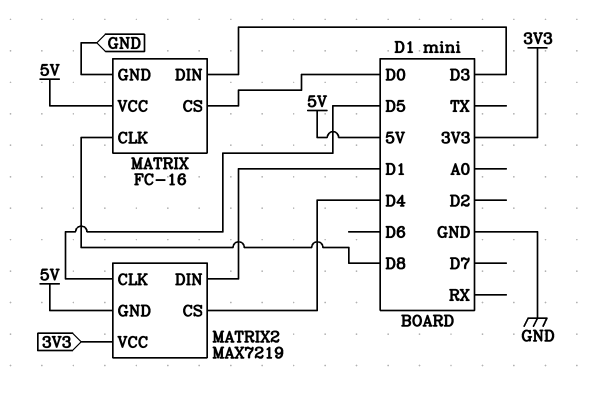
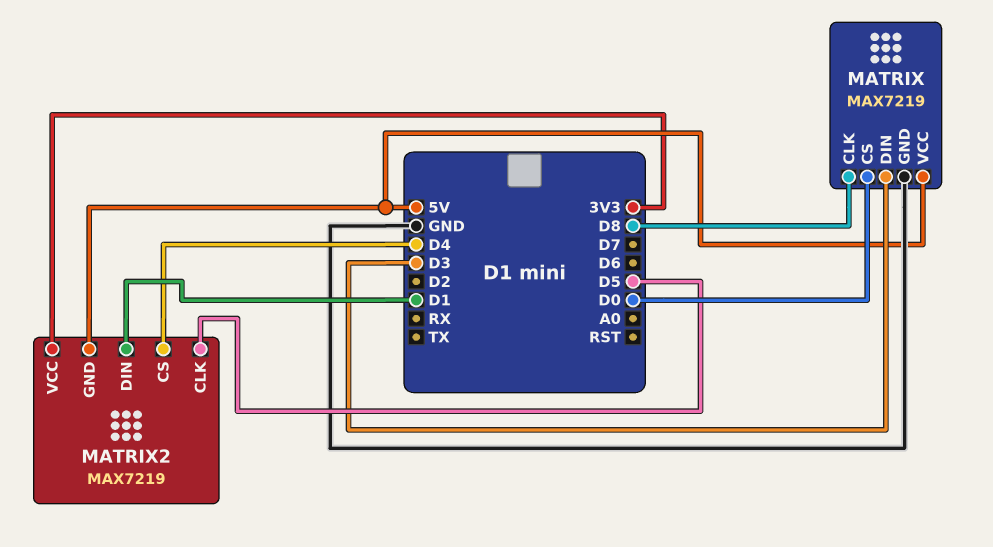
MATRIX: FC-16 -> MAX7219

